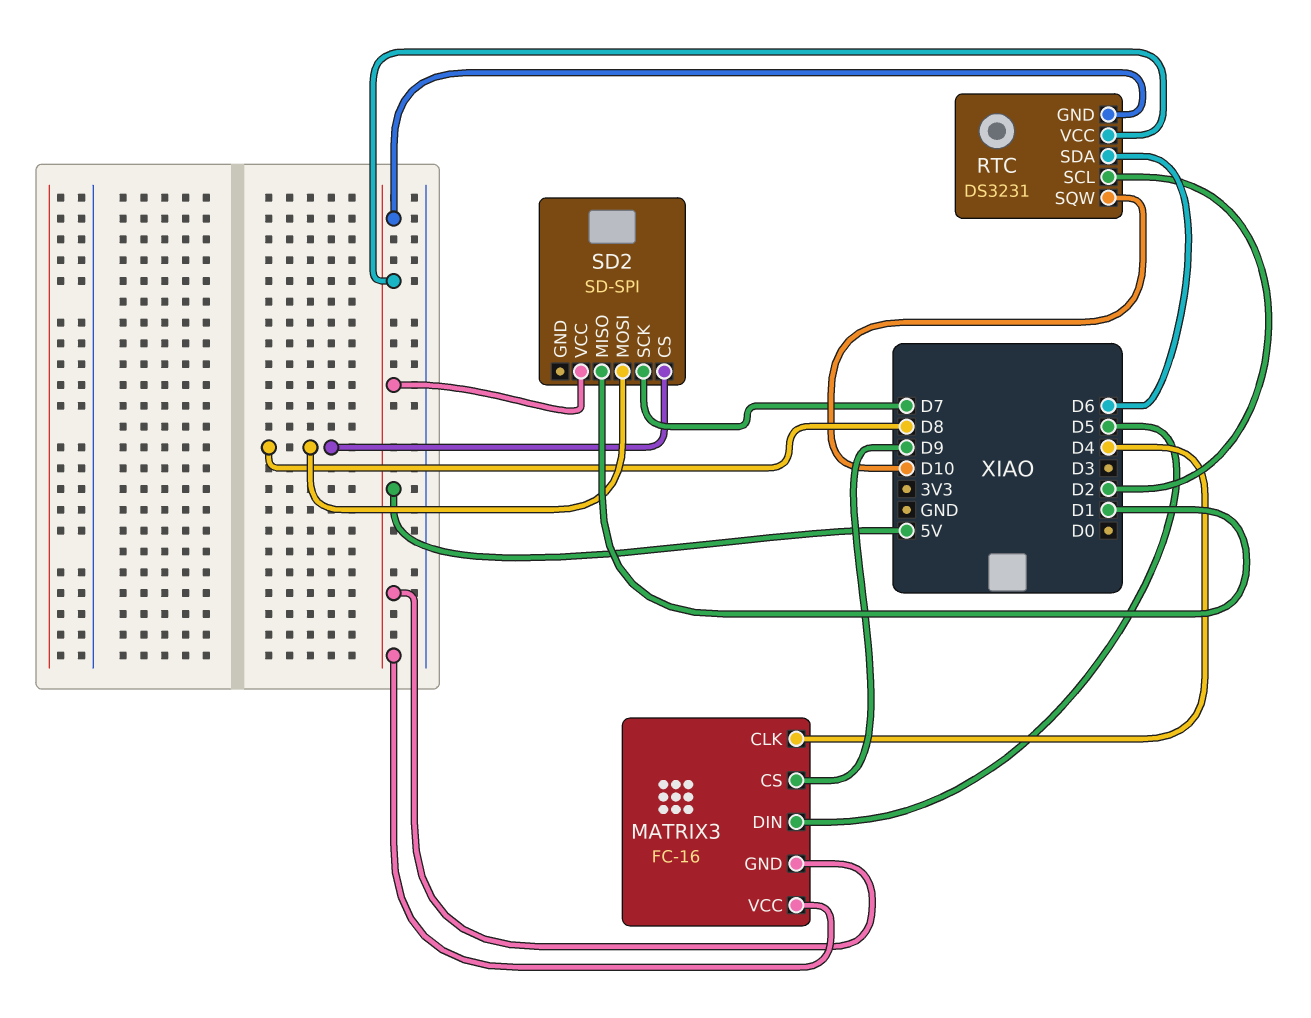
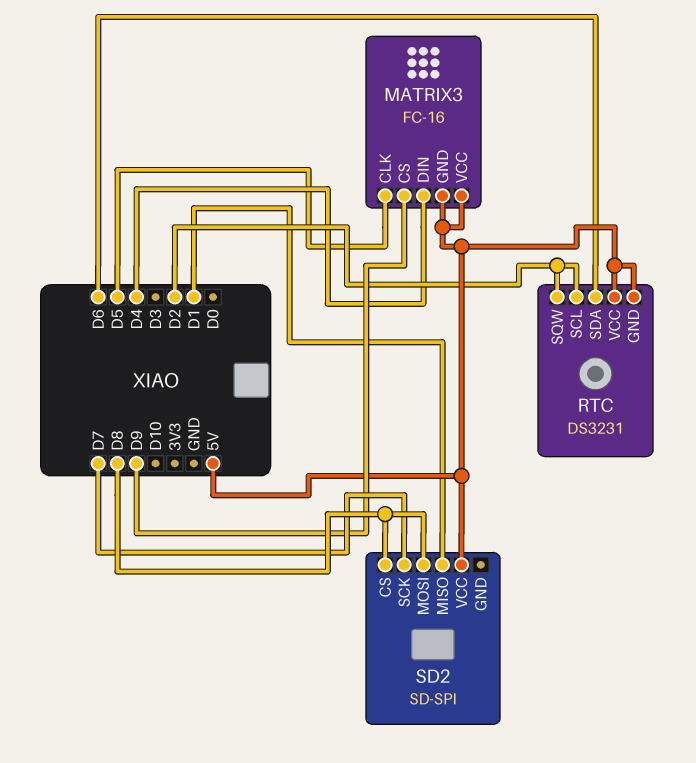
MATRIX3 pin CLK: D4 -> D5
MATRIX3 pin DIN: D5 -> D4
RTC pin SQW: D10 -> D2

